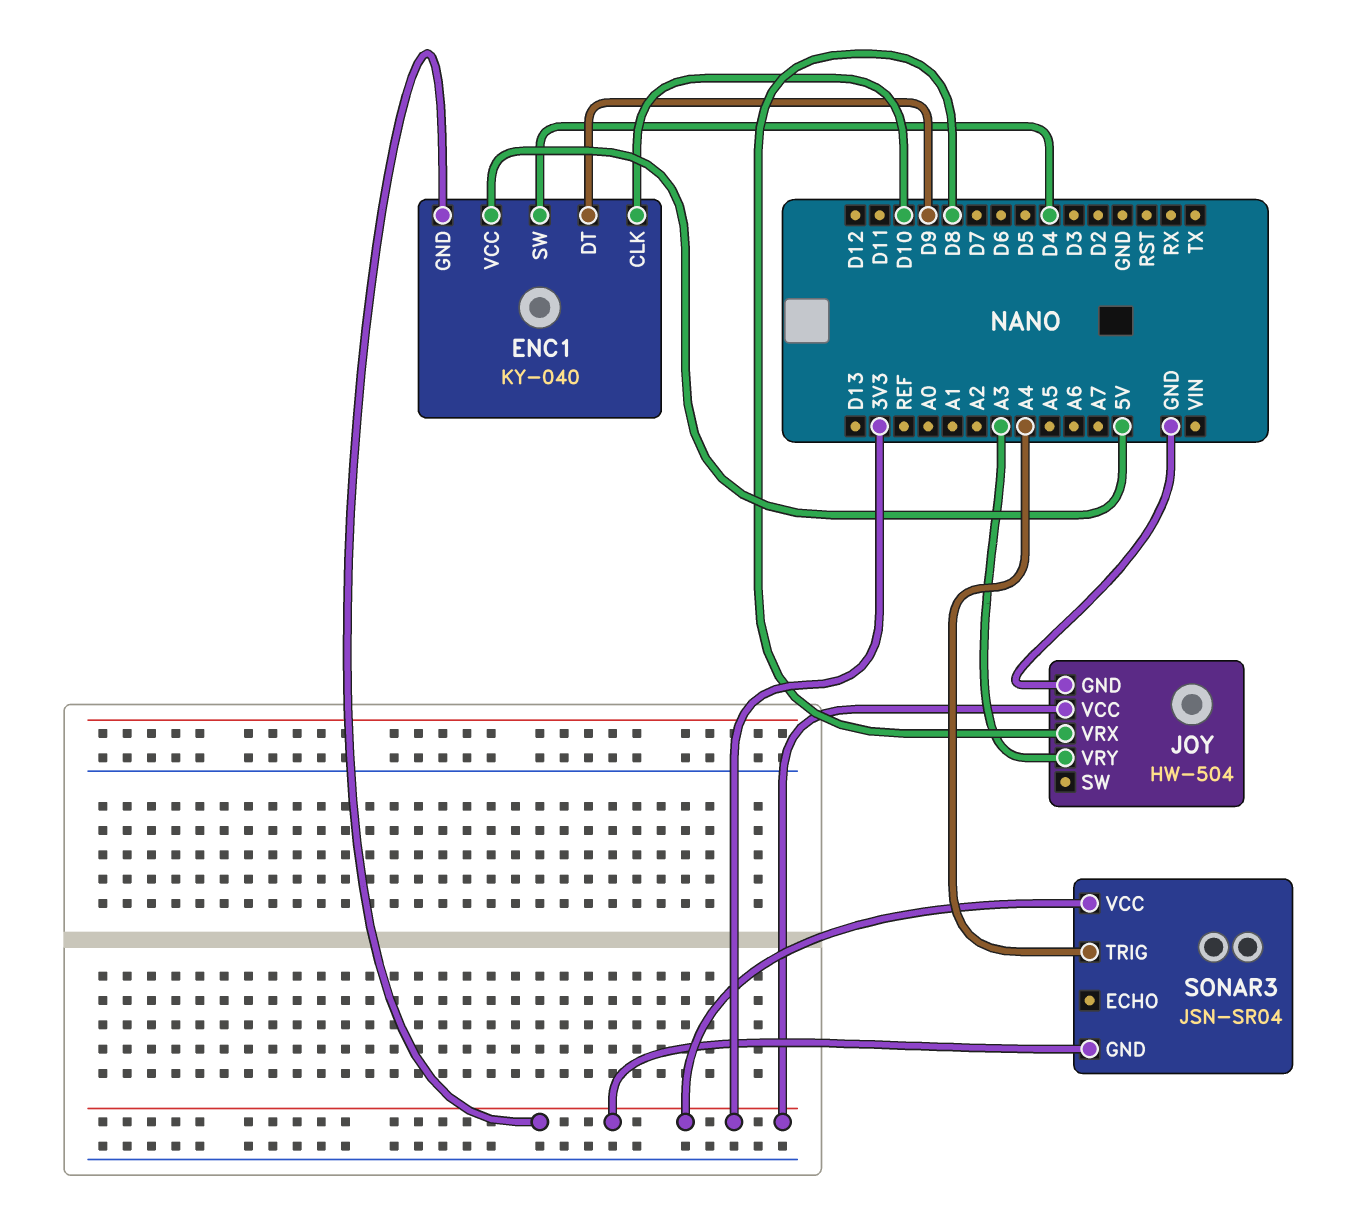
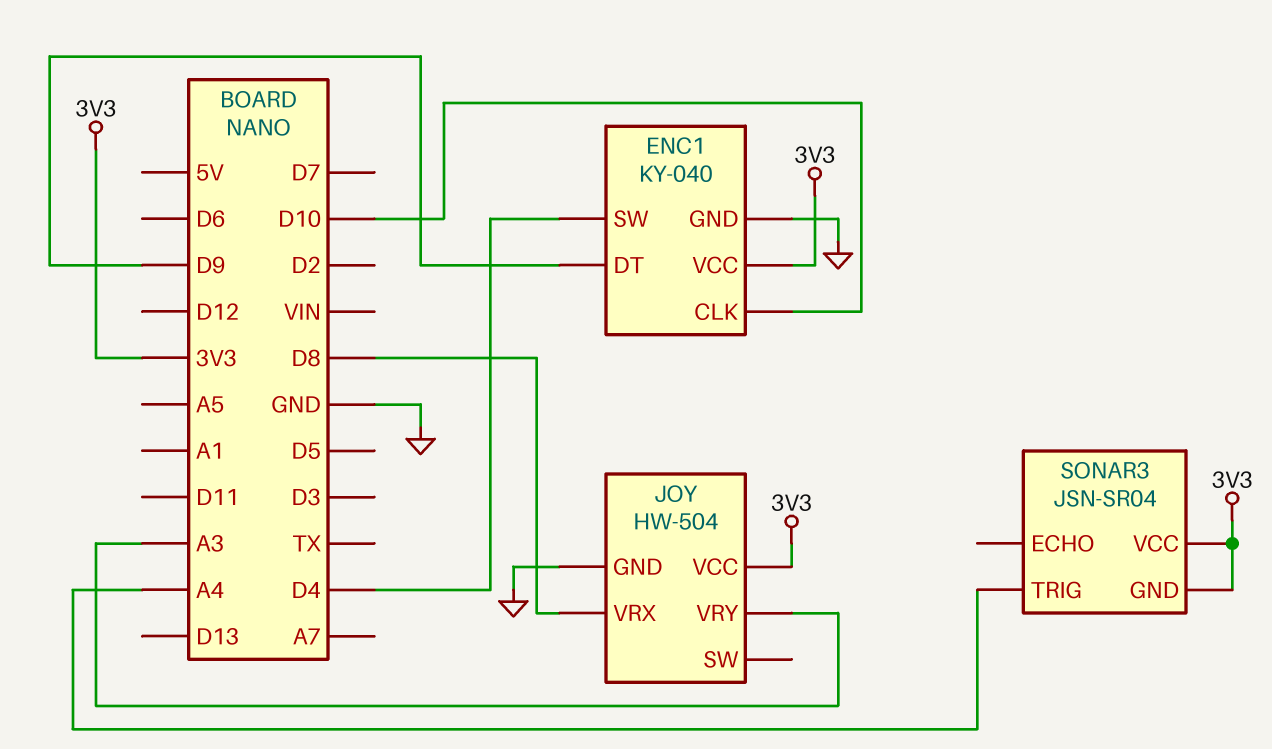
ENC1 pin GND: 3V3 -> GND
ENC1 pin VCC: 5V -> 3V3

